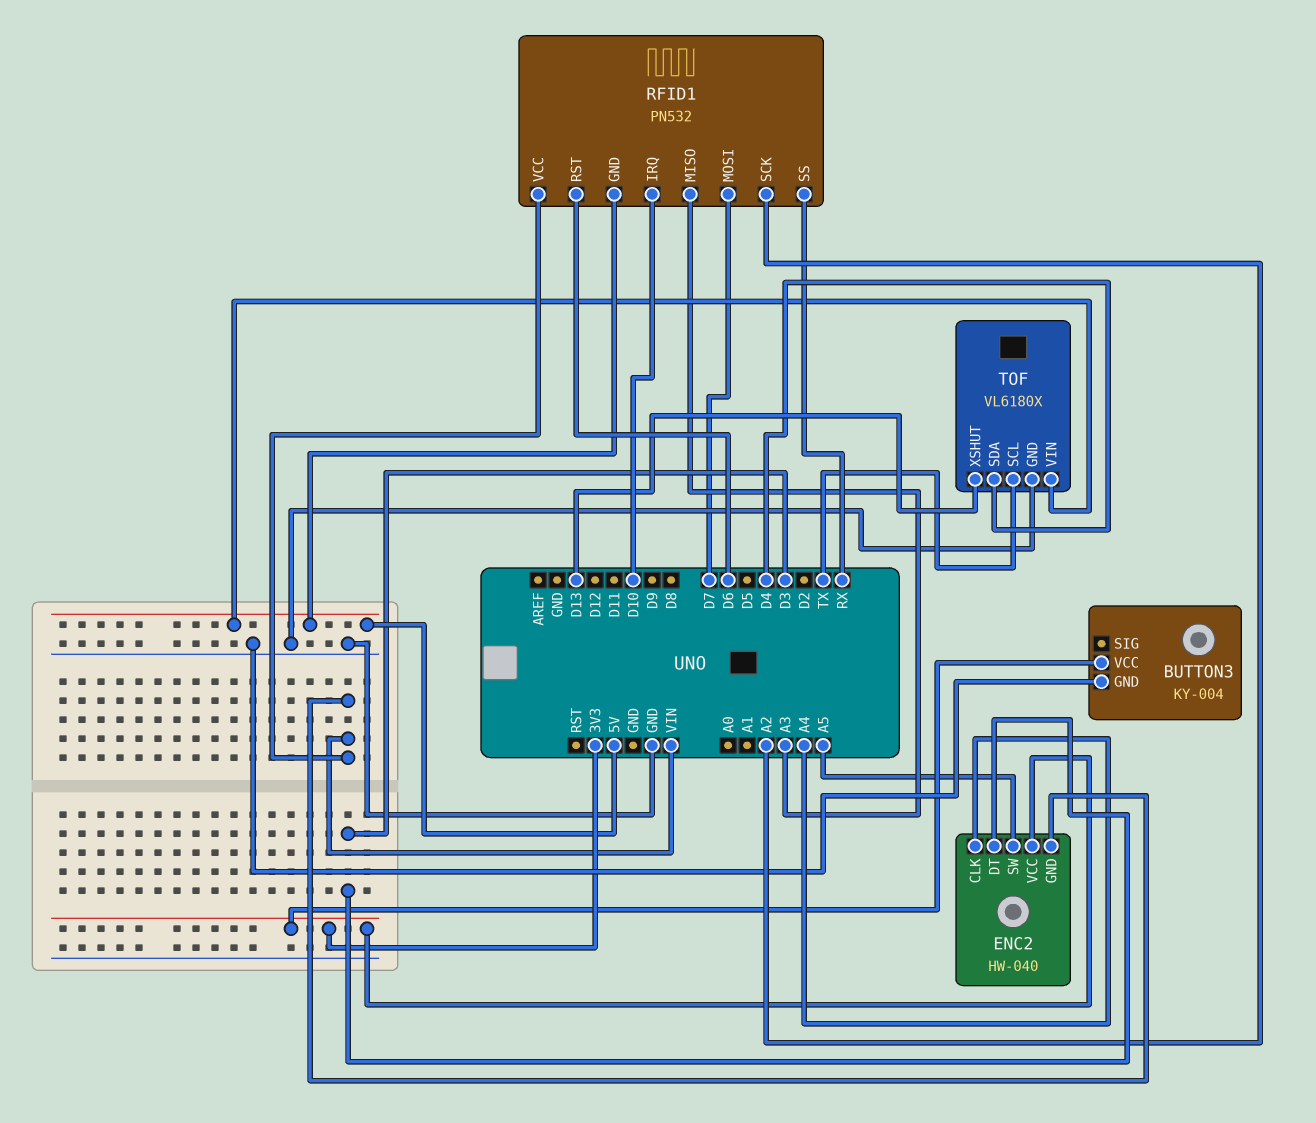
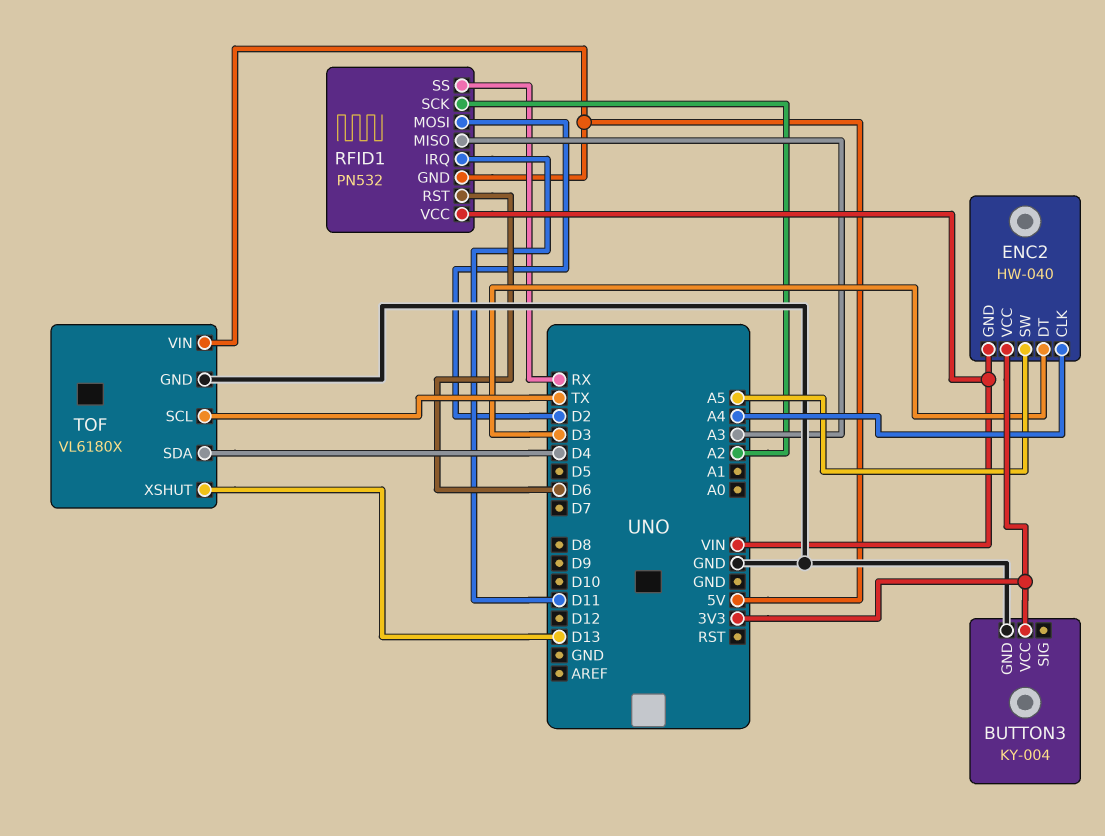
RFID1 pin IRQ: D10 -> D11
RFID1 pin MOSI: D7 -> D2

